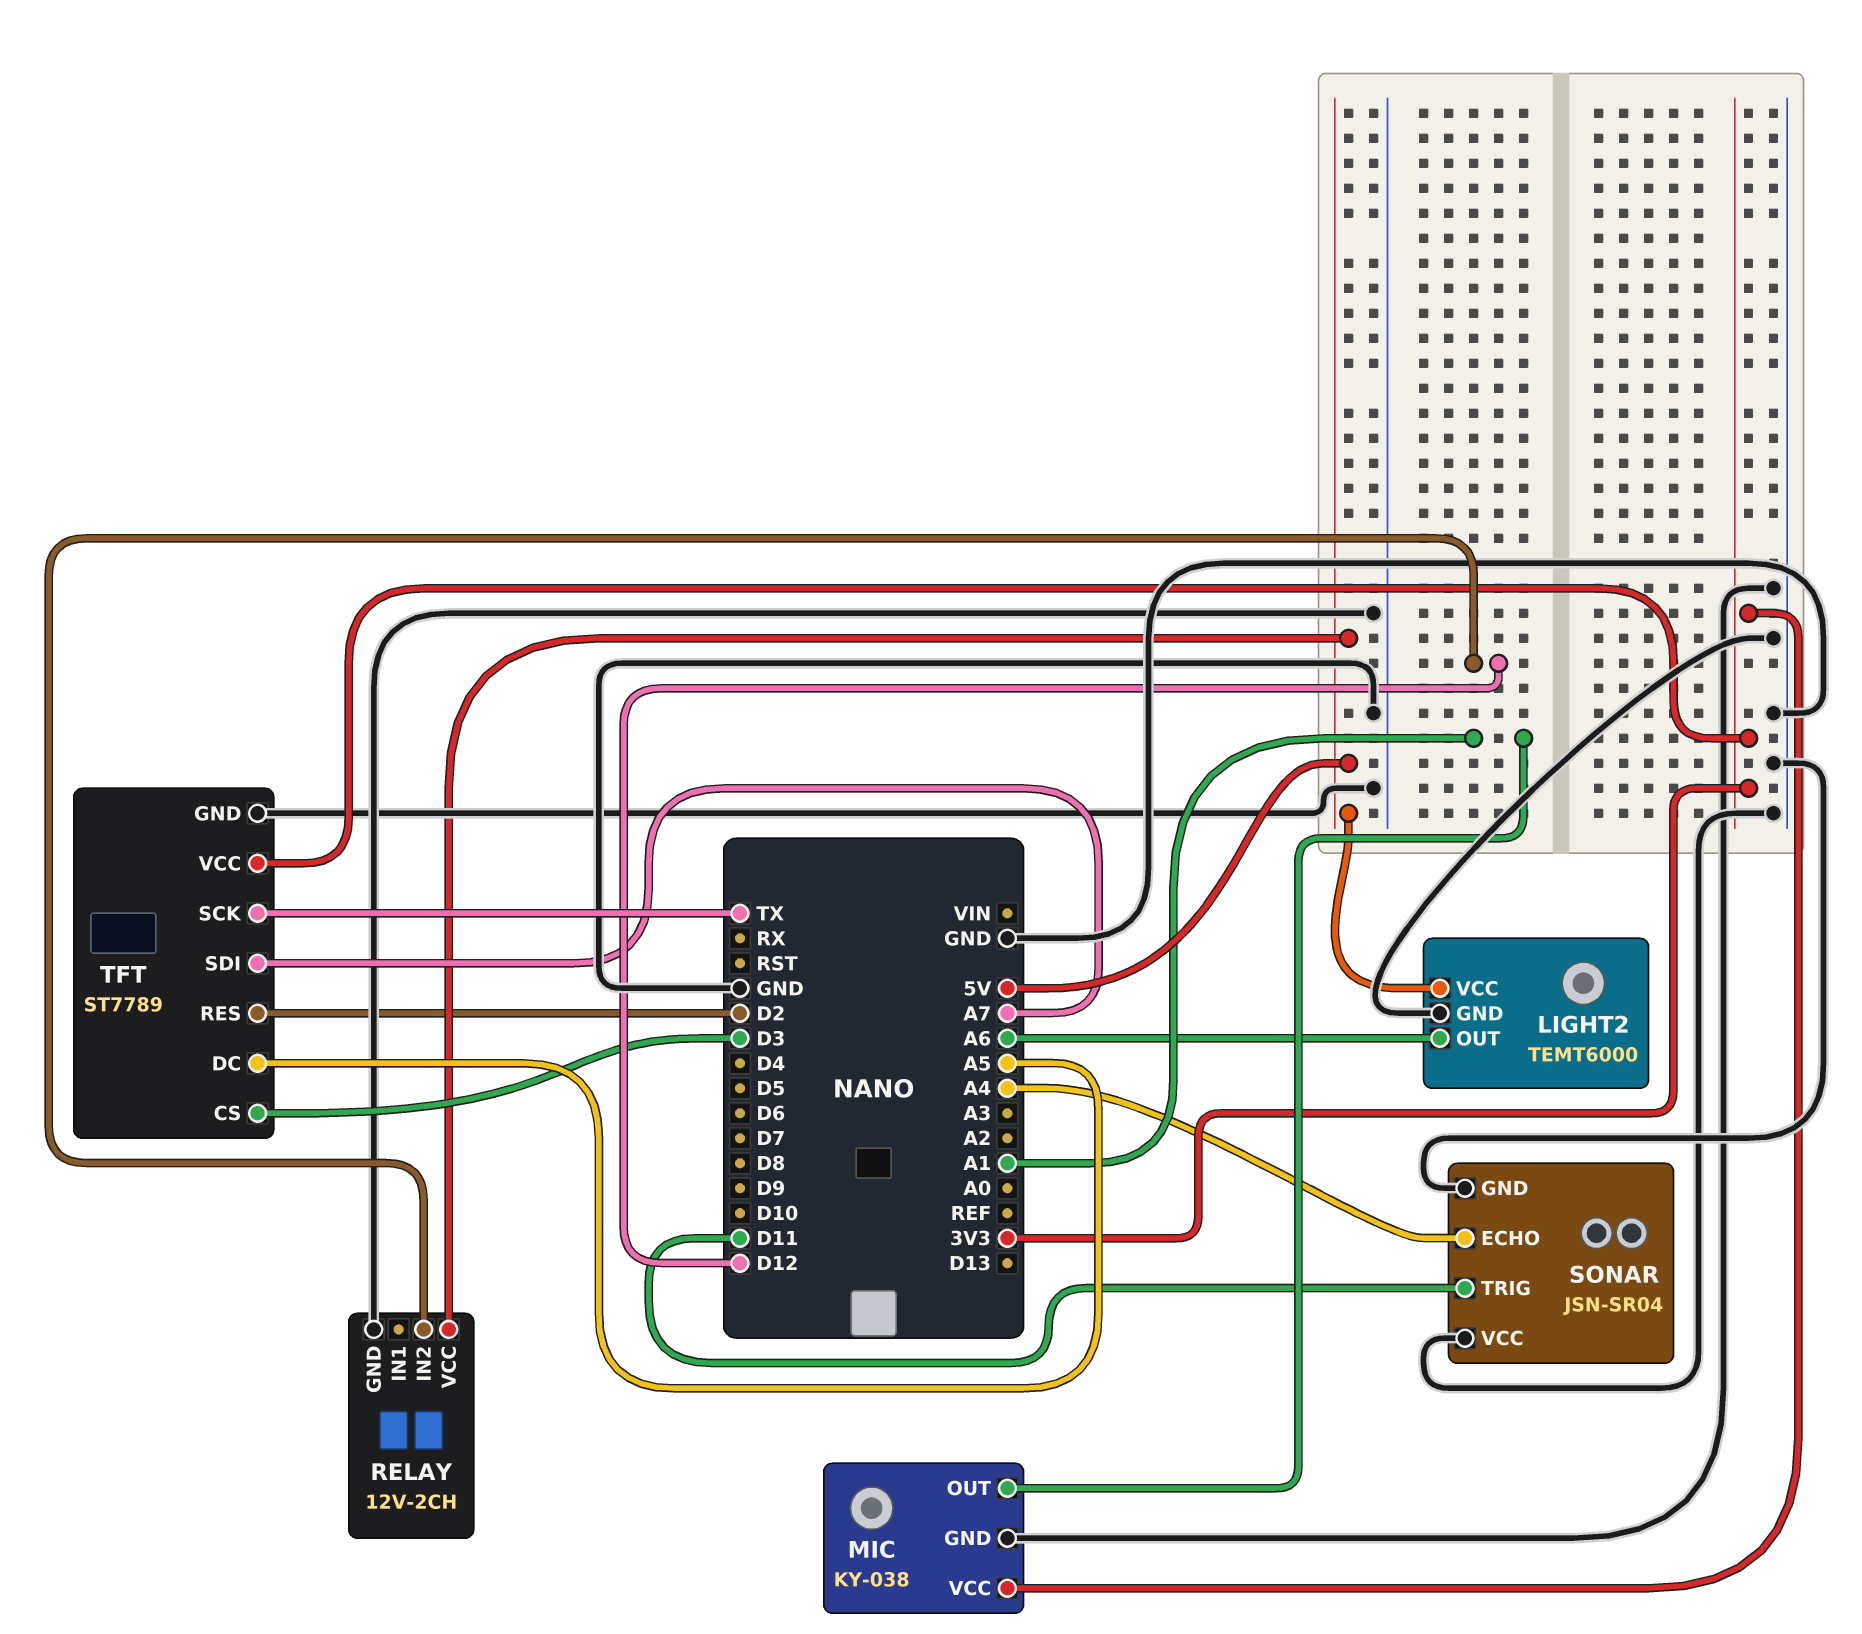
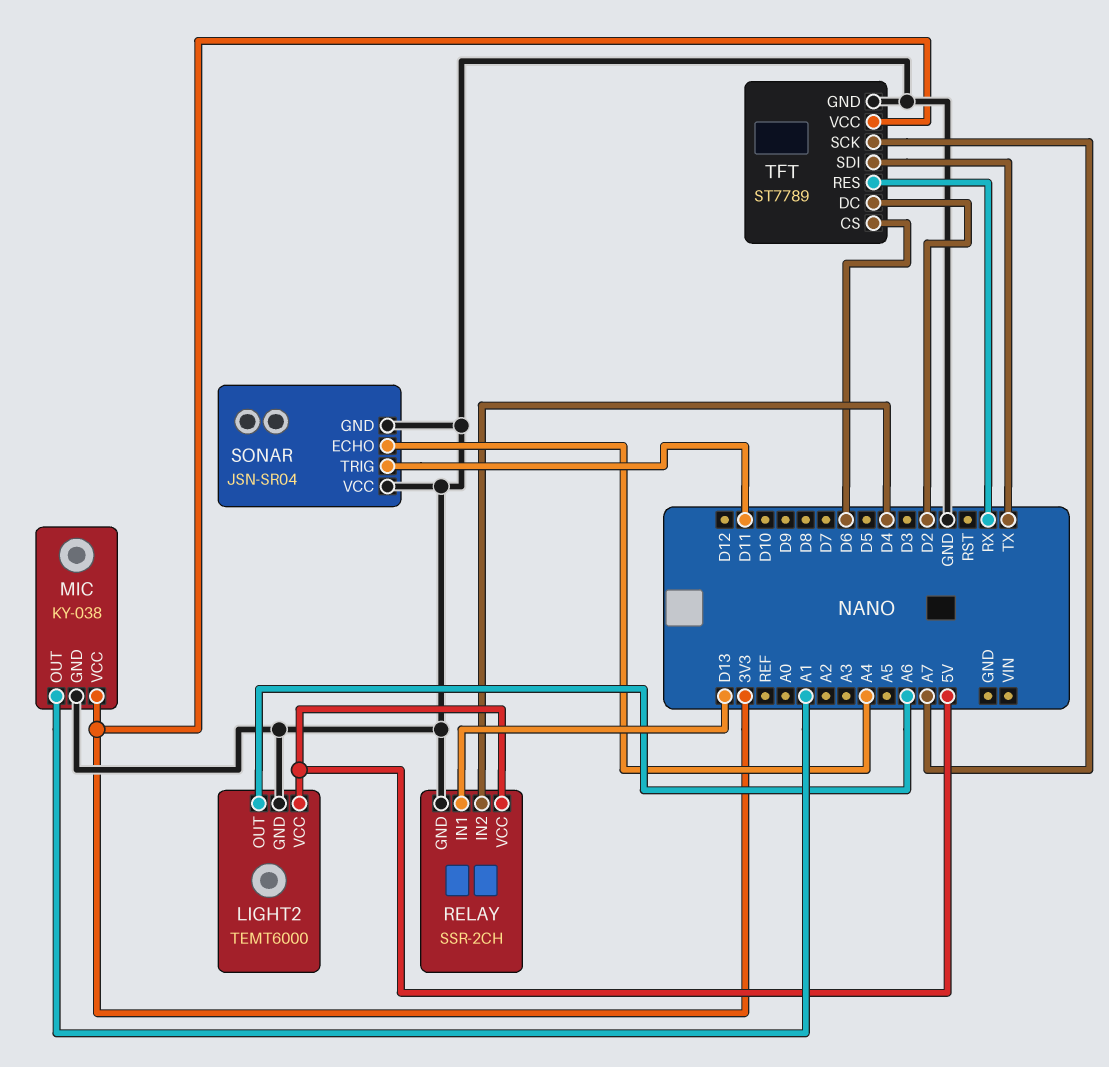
RELAY: 12V-2CH -> SSR-2CH
RELAY pin IN1: none -> D13
RELAY pin IN2: D12 -> D4
TFT pin CS: D3 -> D6
TFT pin DC: A5 -> D2
TFT pin RES: D2 -> RX
TFT pin SCK: TX -> A7
TFT pin SDI: A7 -> TX

